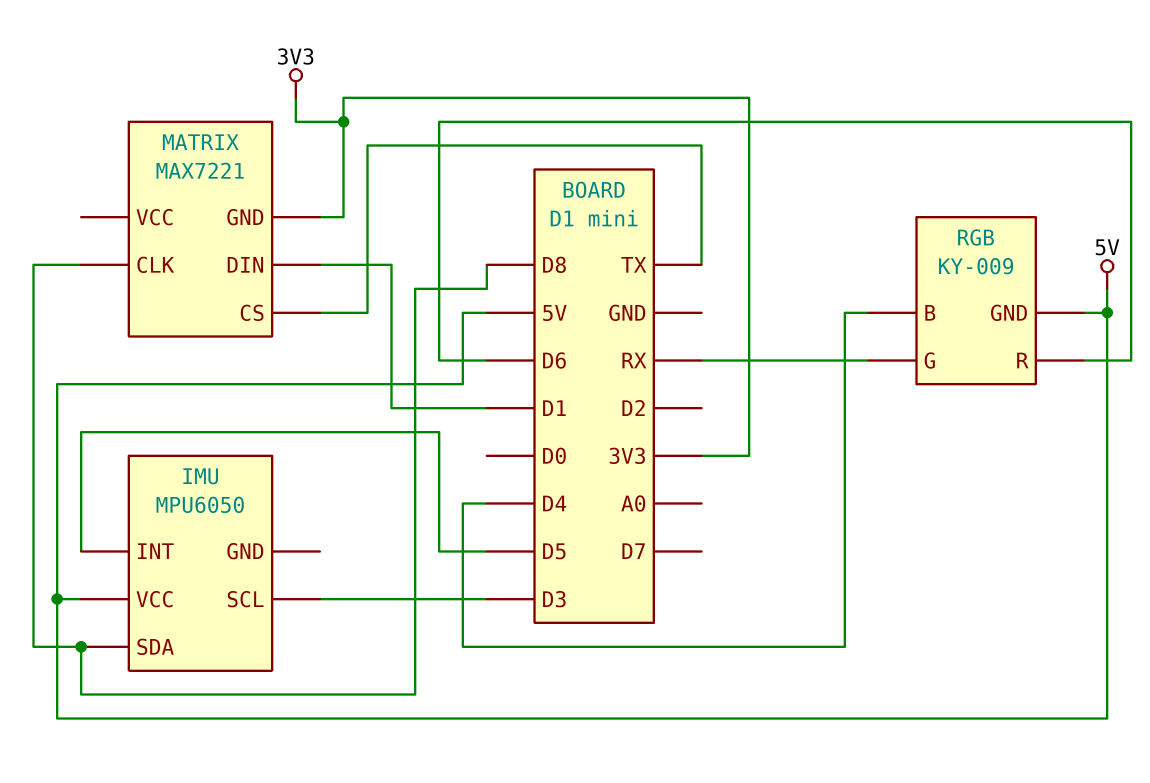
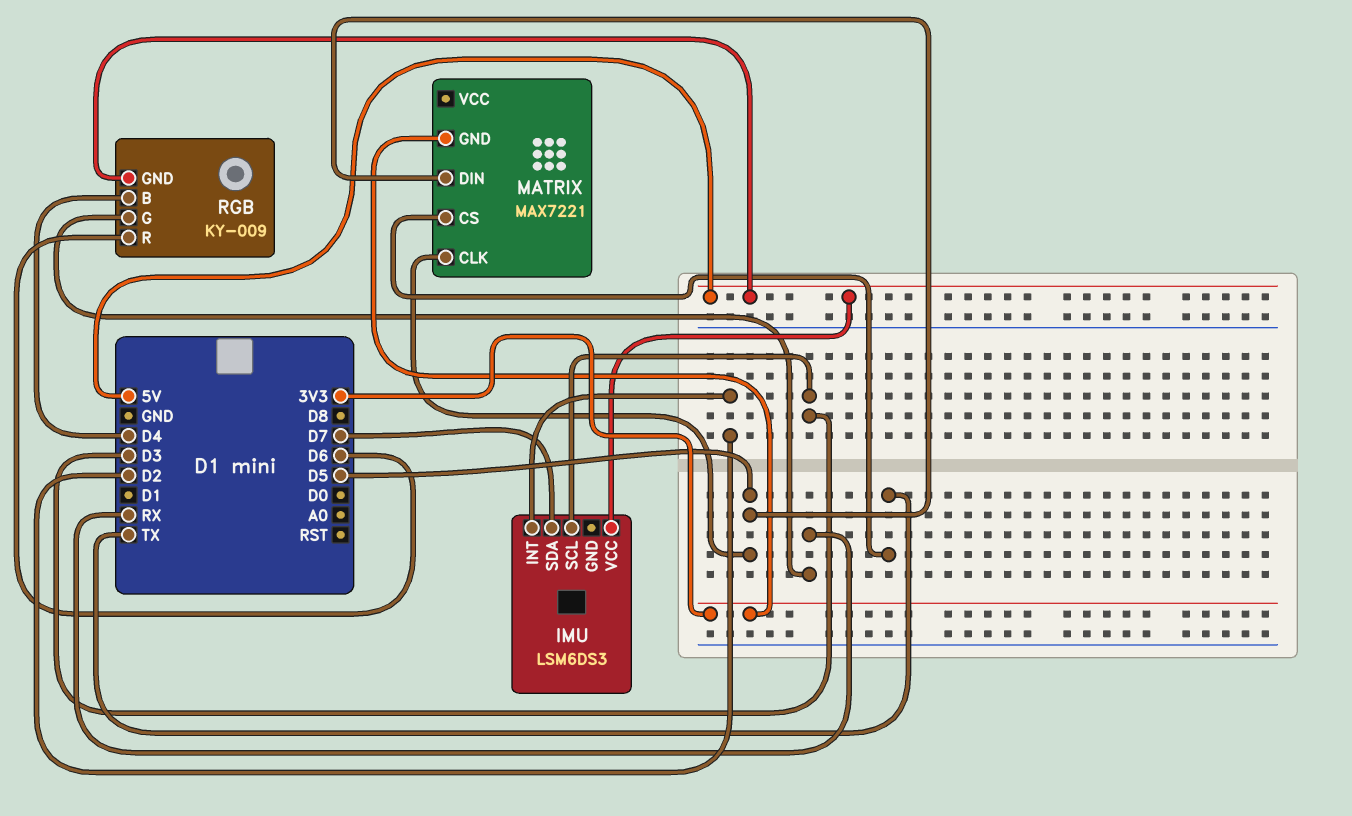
IMU: MPU6050 -> LSM6DS3
IMU pin INT: D5 -> D2
IMU pin SDA: D8 -> D7
MATRIX pin CLK: D8 -> D5
MATRIX pin DIN: D1 -> D5

